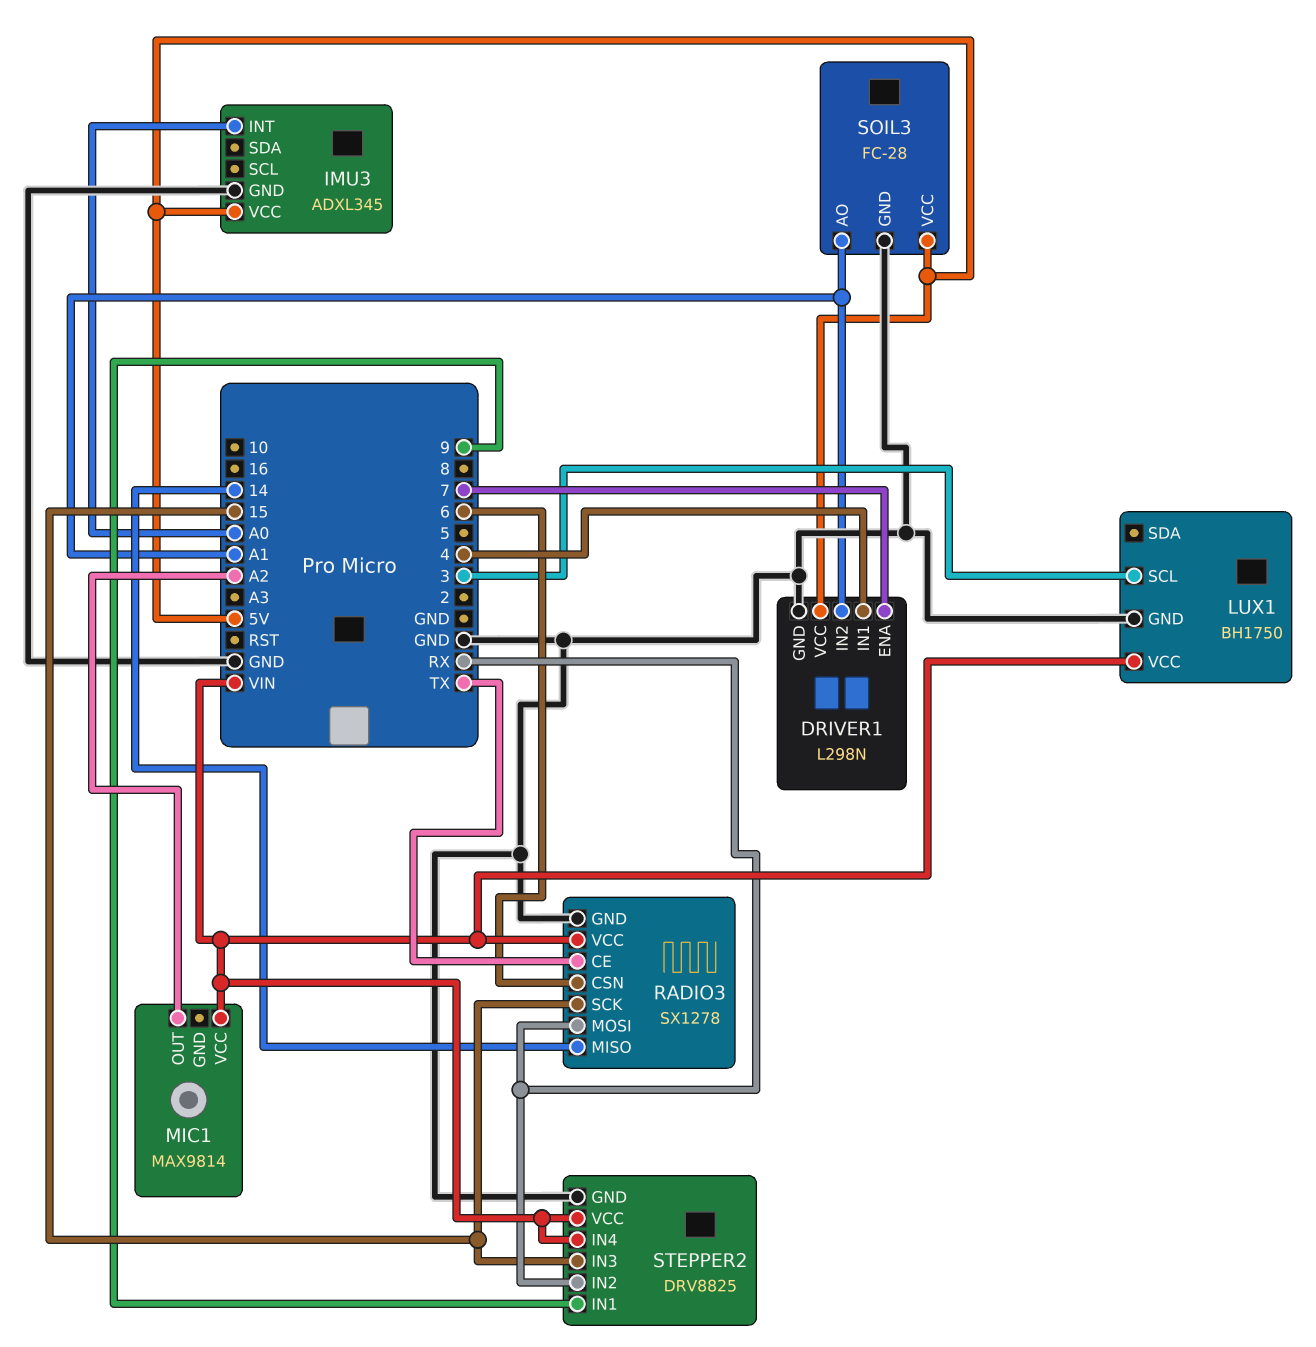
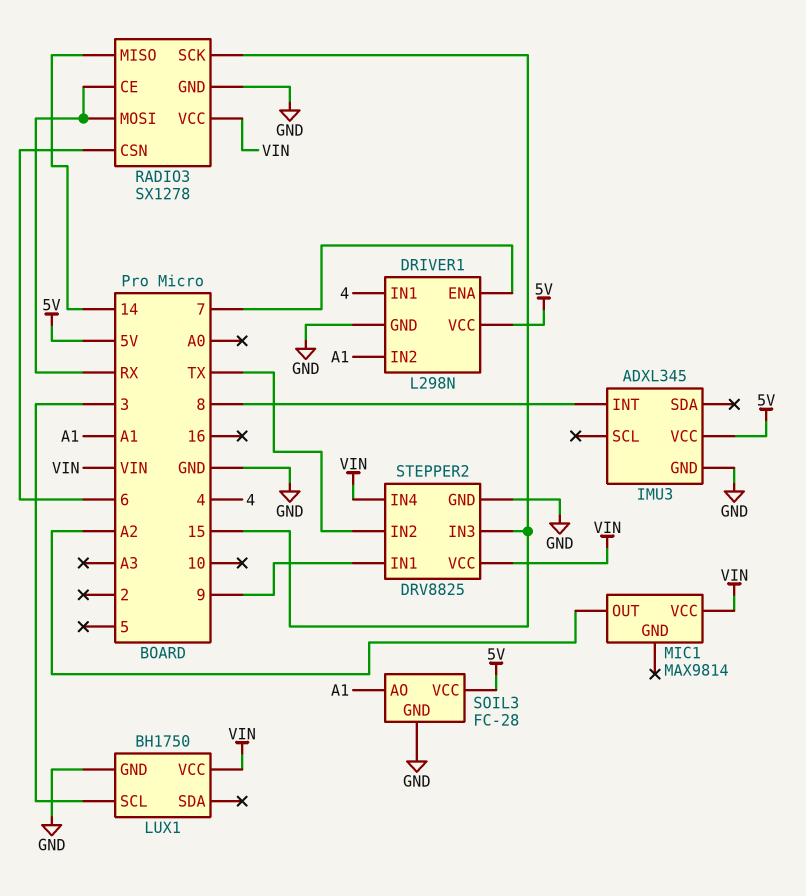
IMU3 pin INT: A0 -> 8
RADIO3 pin CE: TX -> RX
STEPPER2 pin IN2: RX -> TX

